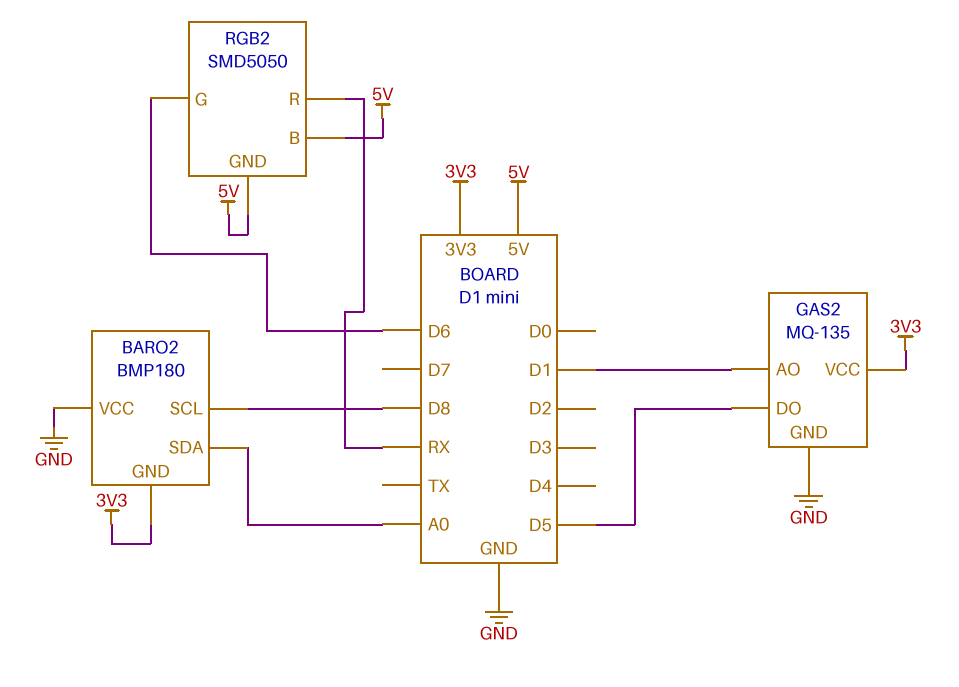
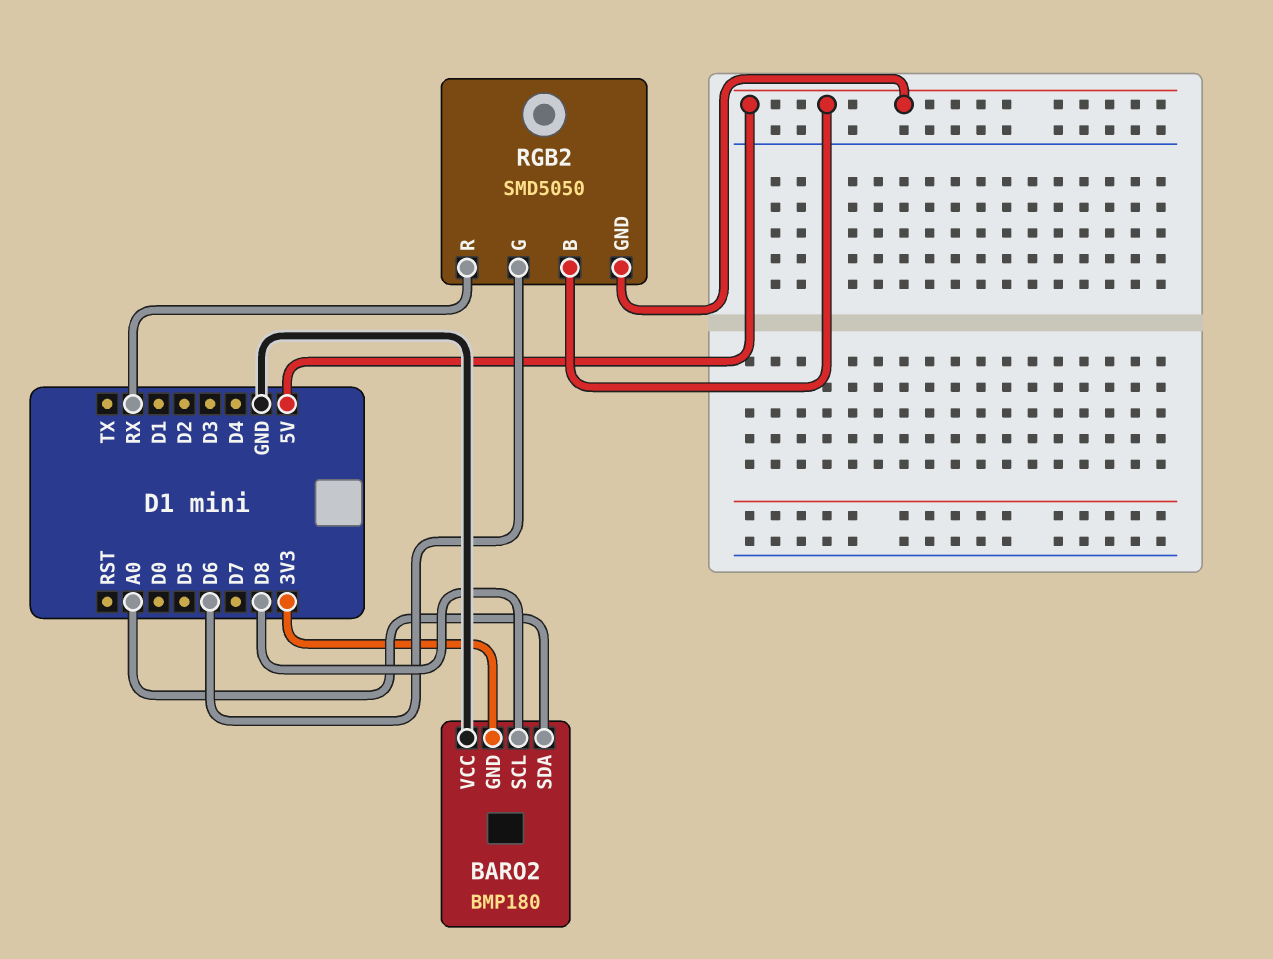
GAS2: MQ-135 -> none
GAS2 pin AO: D1 -> none
GAS2 pin DO: D5 -> none
GAS2 pin GND: GND -> none
GAS2 pin VCC: 3V3 -> none

